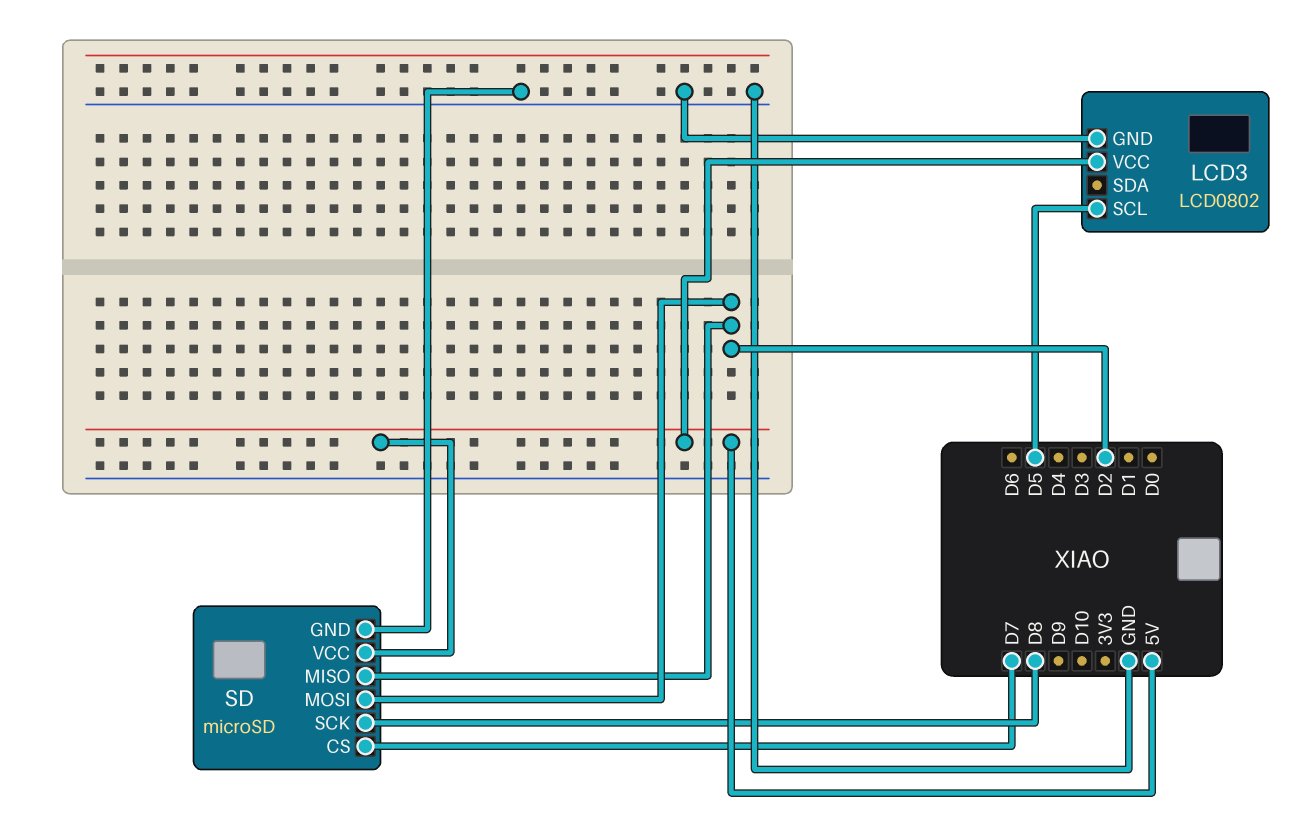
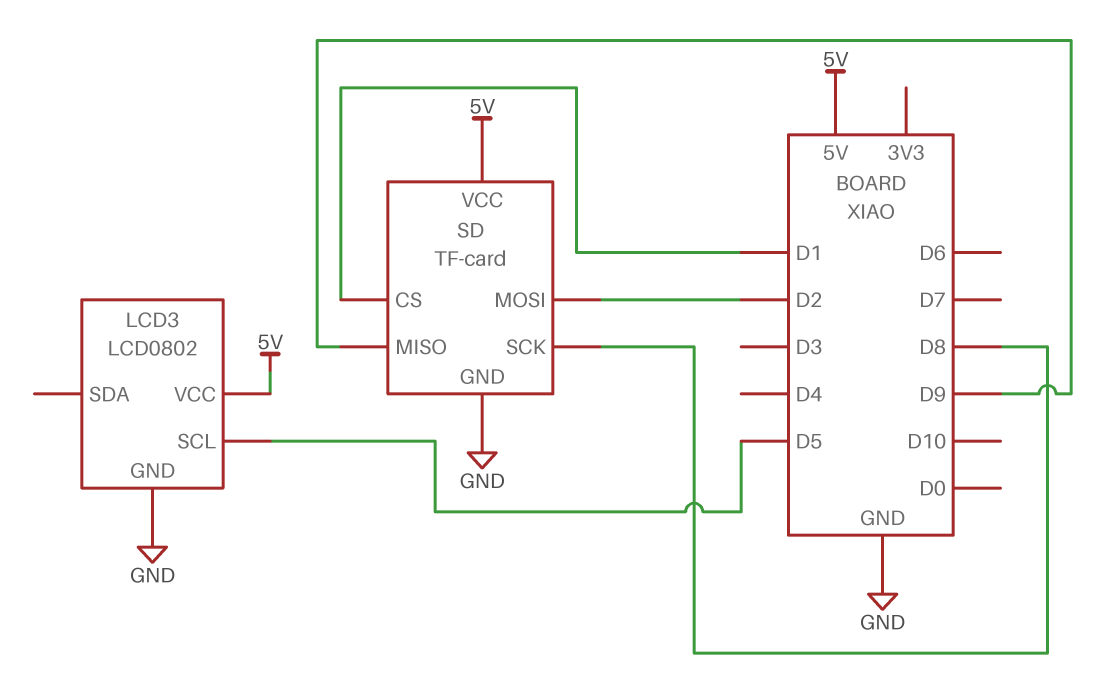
SD: microSD -> TF-card
SD pin CS: D7 -> D1
SD pin MISO: D2 -> D9

